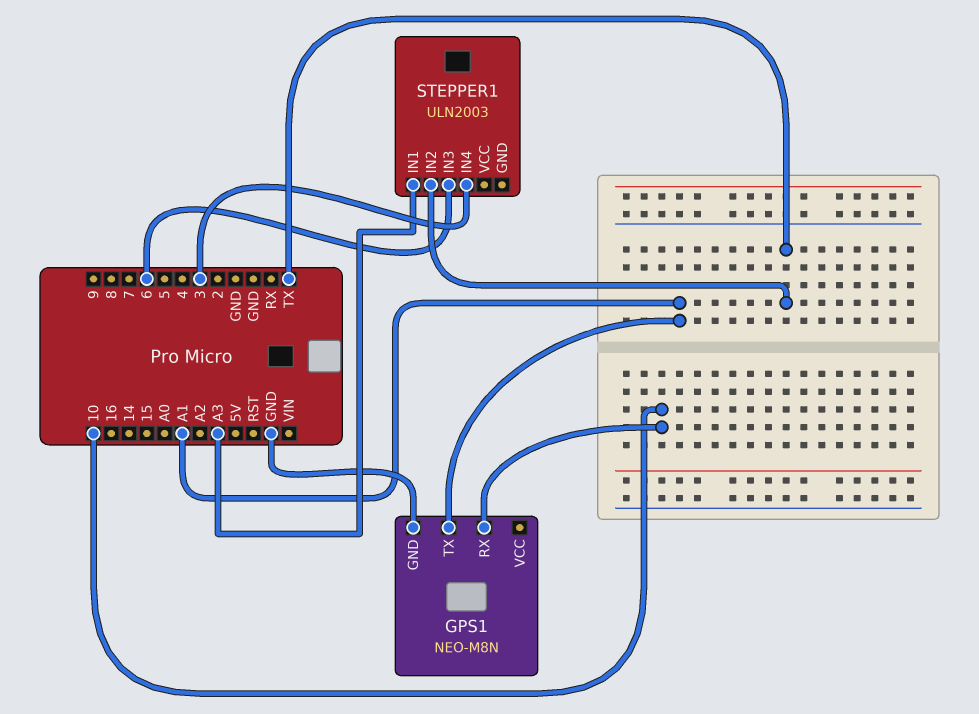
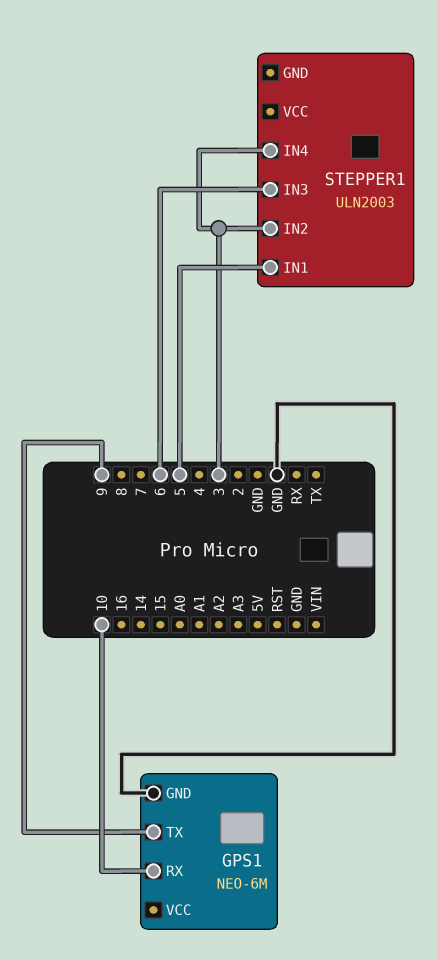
GPS1: NEO-M8N -> NEO-6M
GPS1 pin TX: A1 -> 9
STEPPER1 pin IN1: A3 -> 5
STEPPER1 pin IN2: TX -> 3

